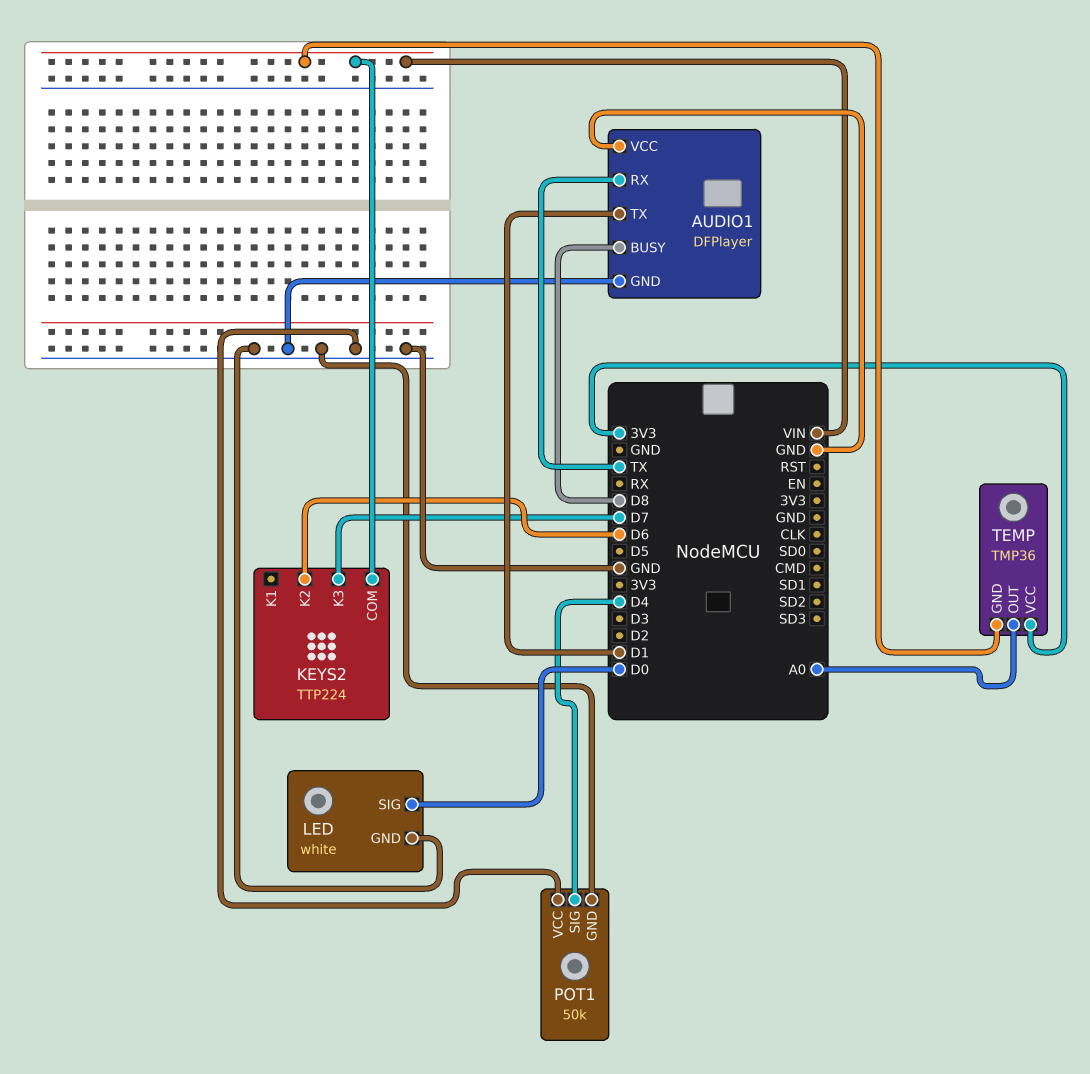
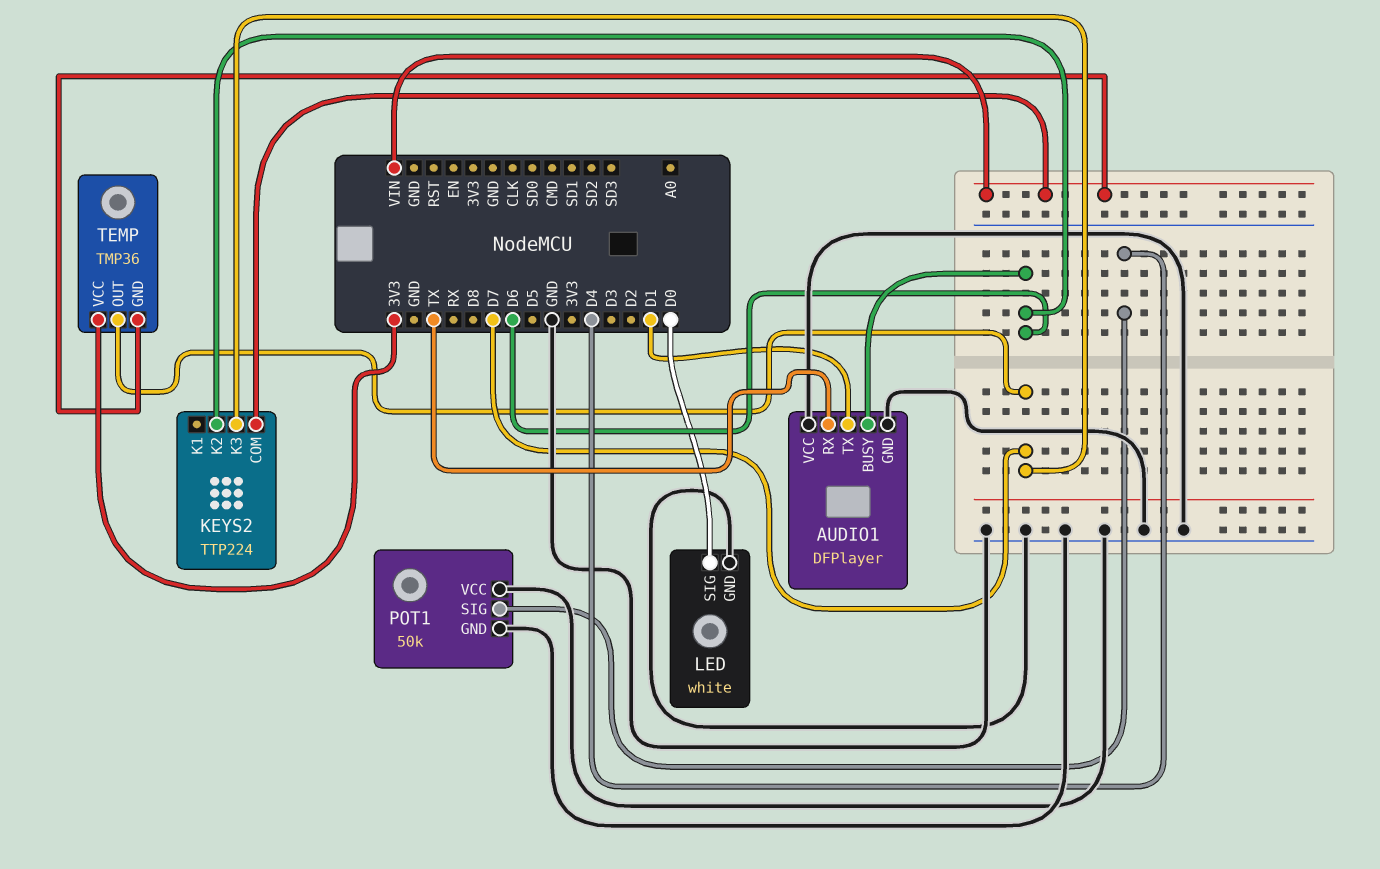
AUDIO1 pin BUSY: D8 -> D6
TEMP pin OUT: A0 -> D7

